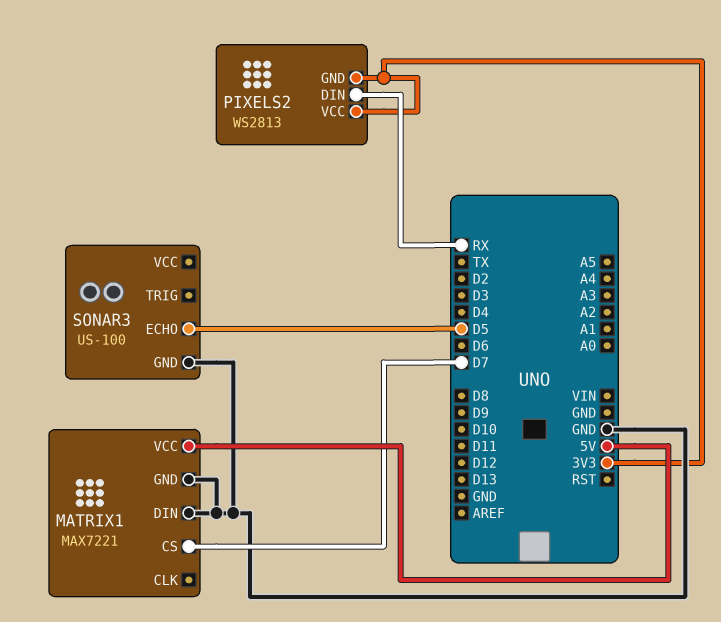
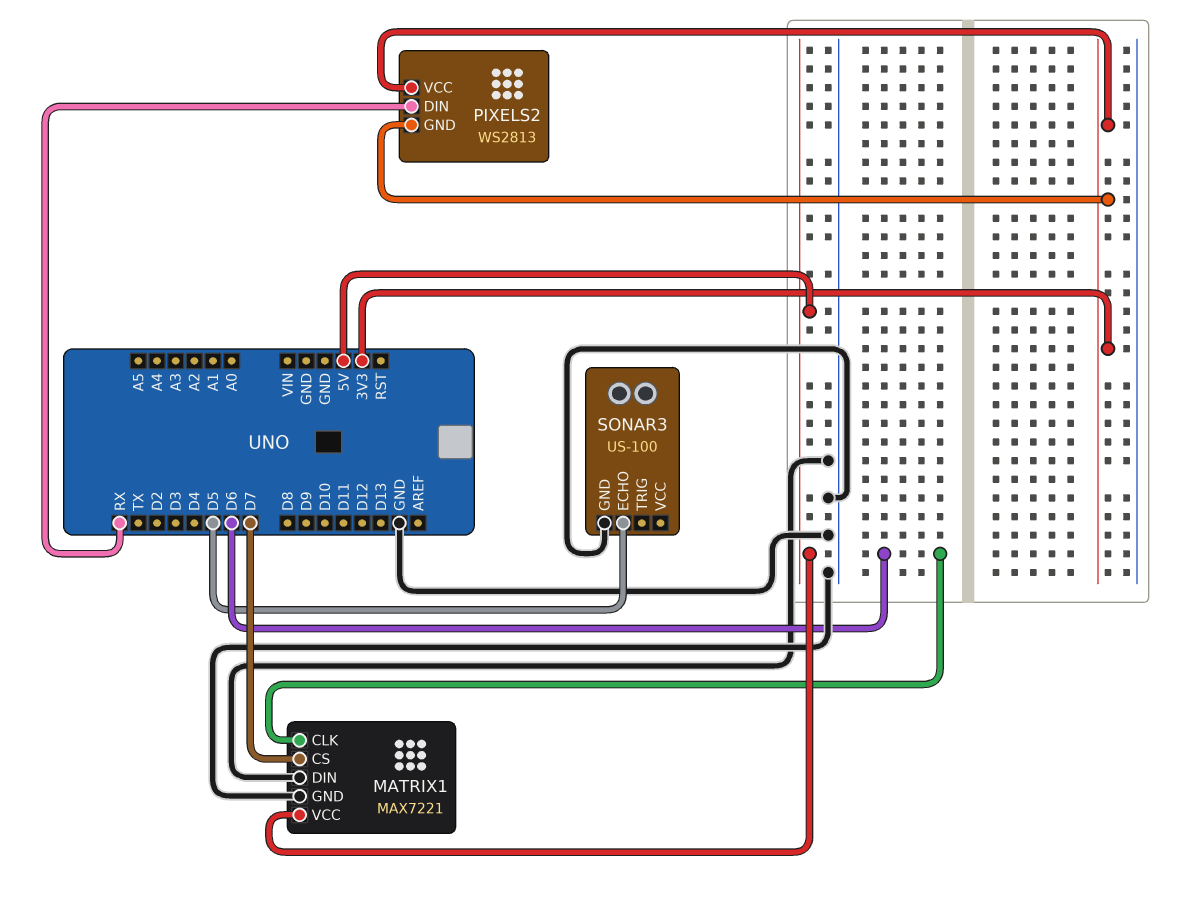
MATRIX1 pin CLK: none -> D6

